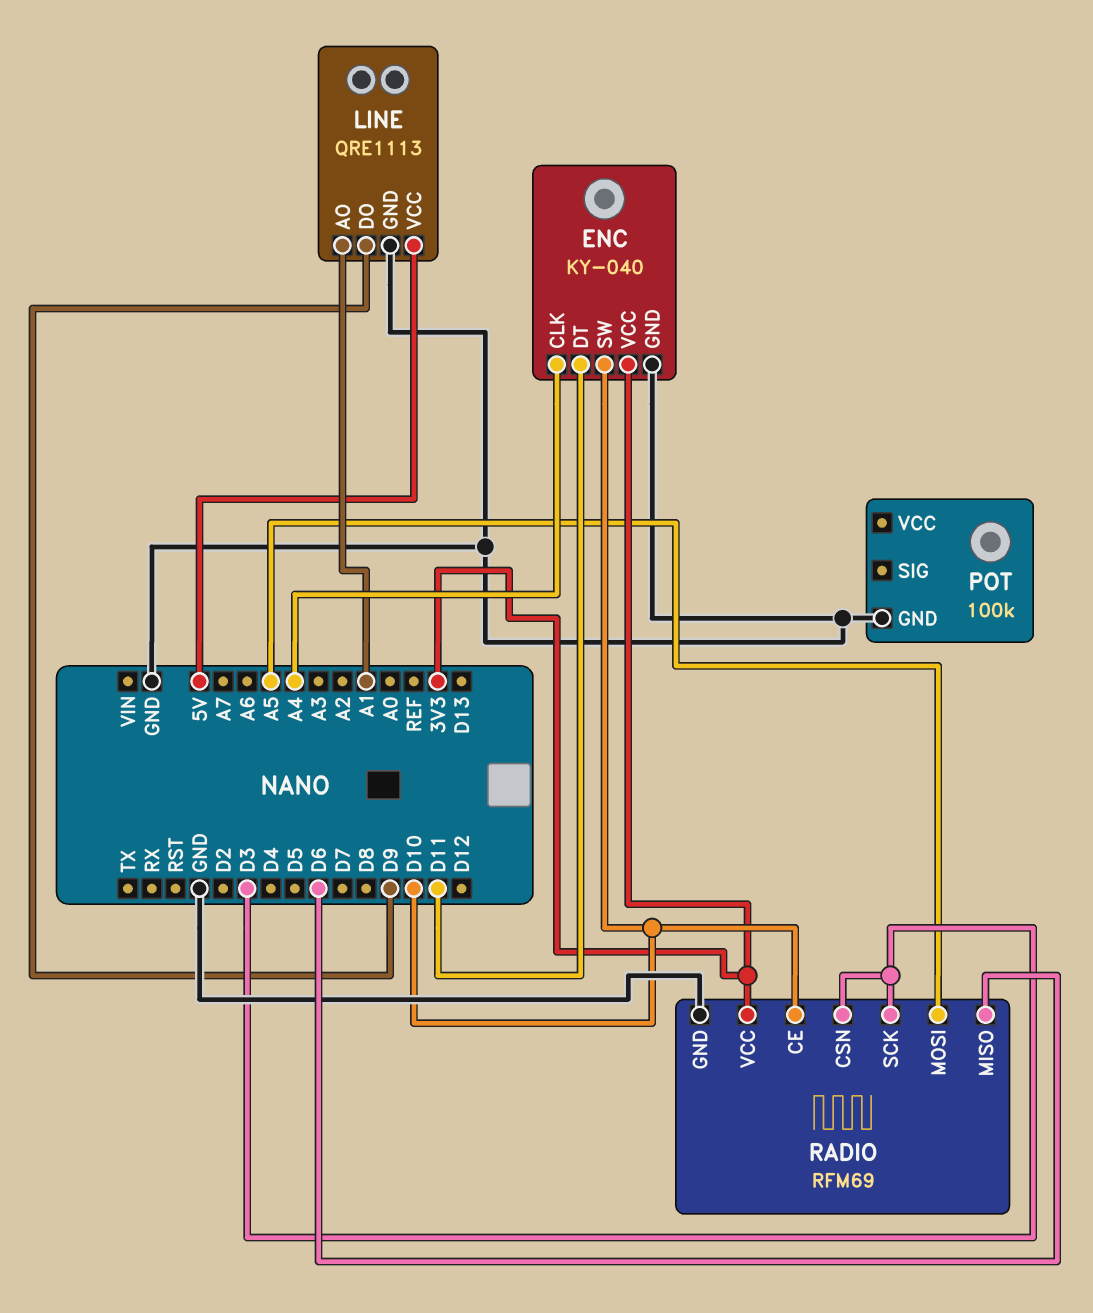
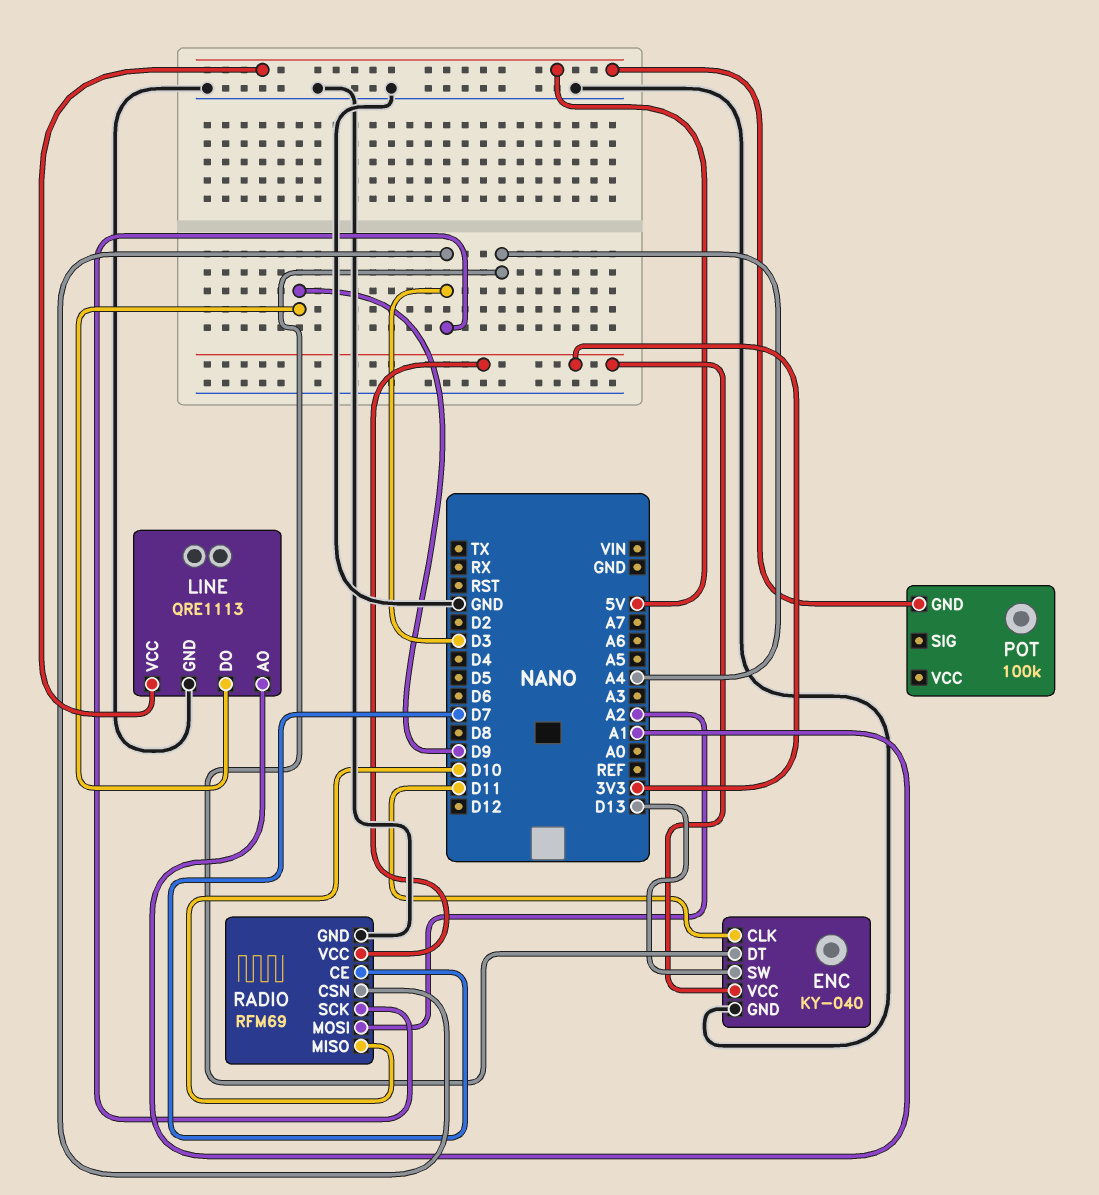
ENC pin CLK: A4 -> D11
ENC pin DT: D11 -> A4
ENC pin SW: D10 -> D13
POT pin GND: GND -> 5V
RADIO pin CE: D10 -> D7
RADIO pin MISO: D6 -> D10
RADIO pin MOSI: A5 -> A2

